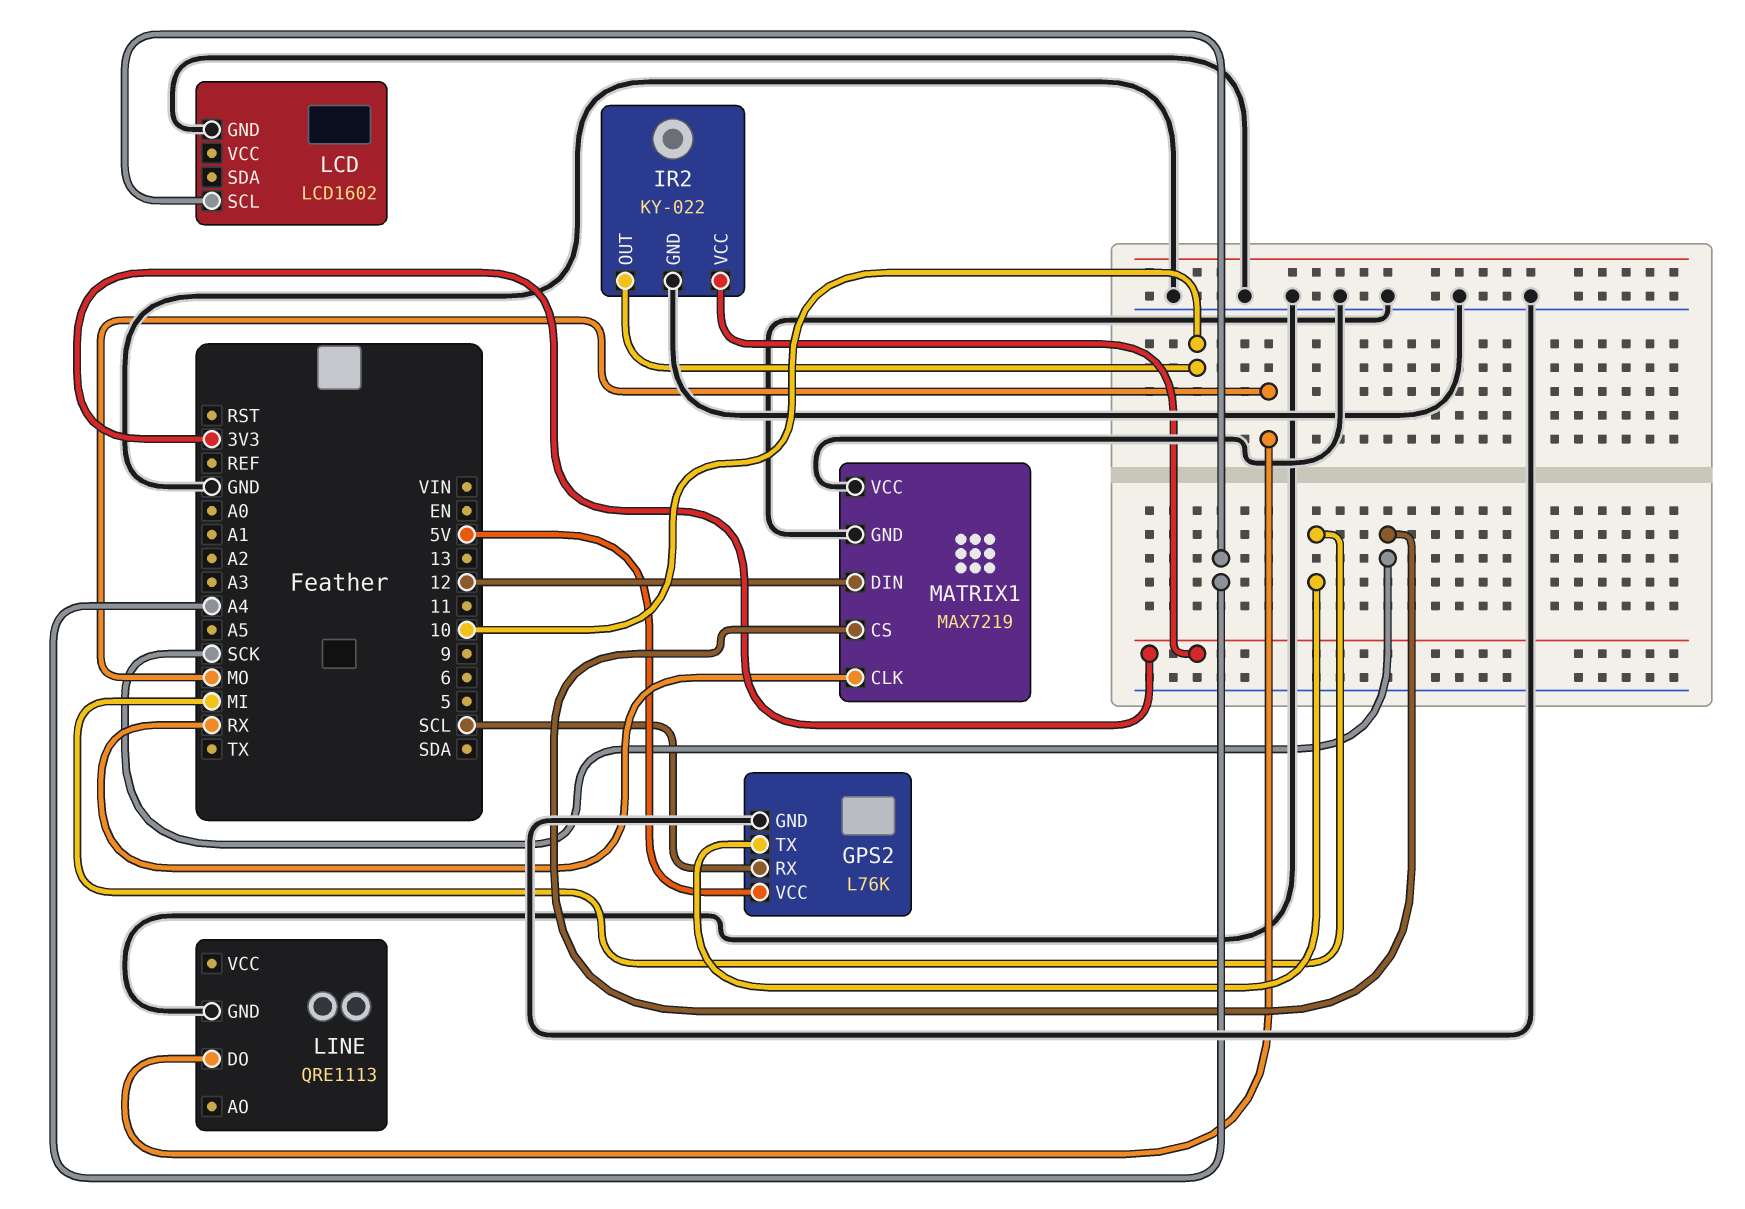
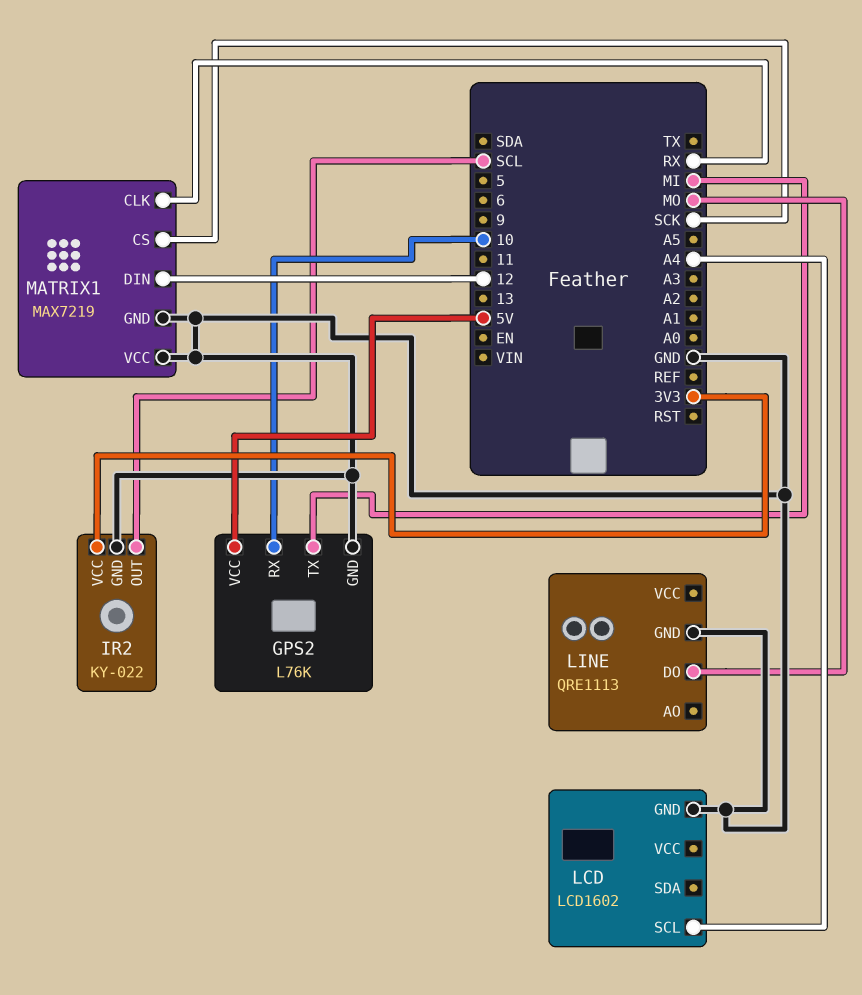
GPS2 pin RX: SCL -> 10
IR2 pin OUT: 10 -> SCL

